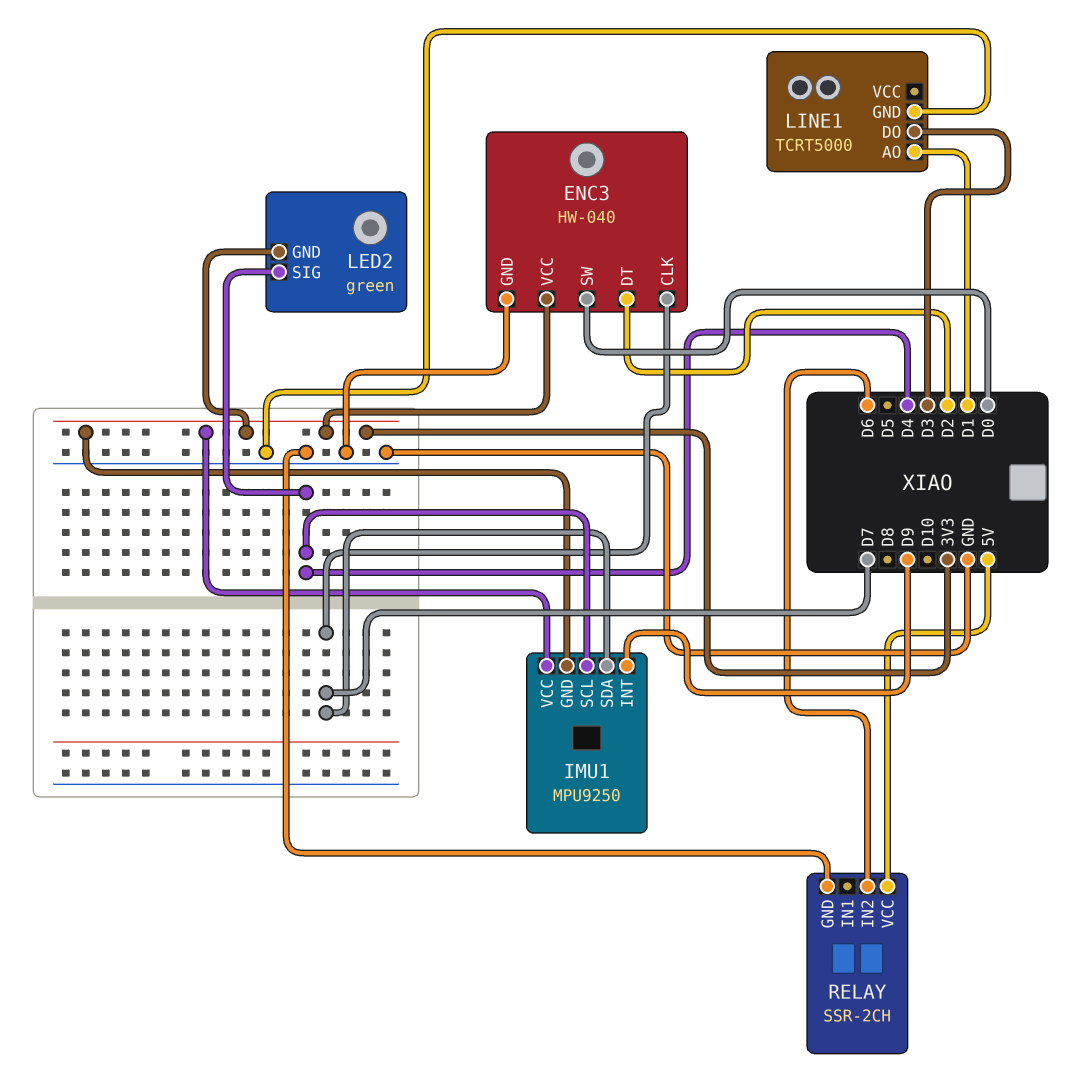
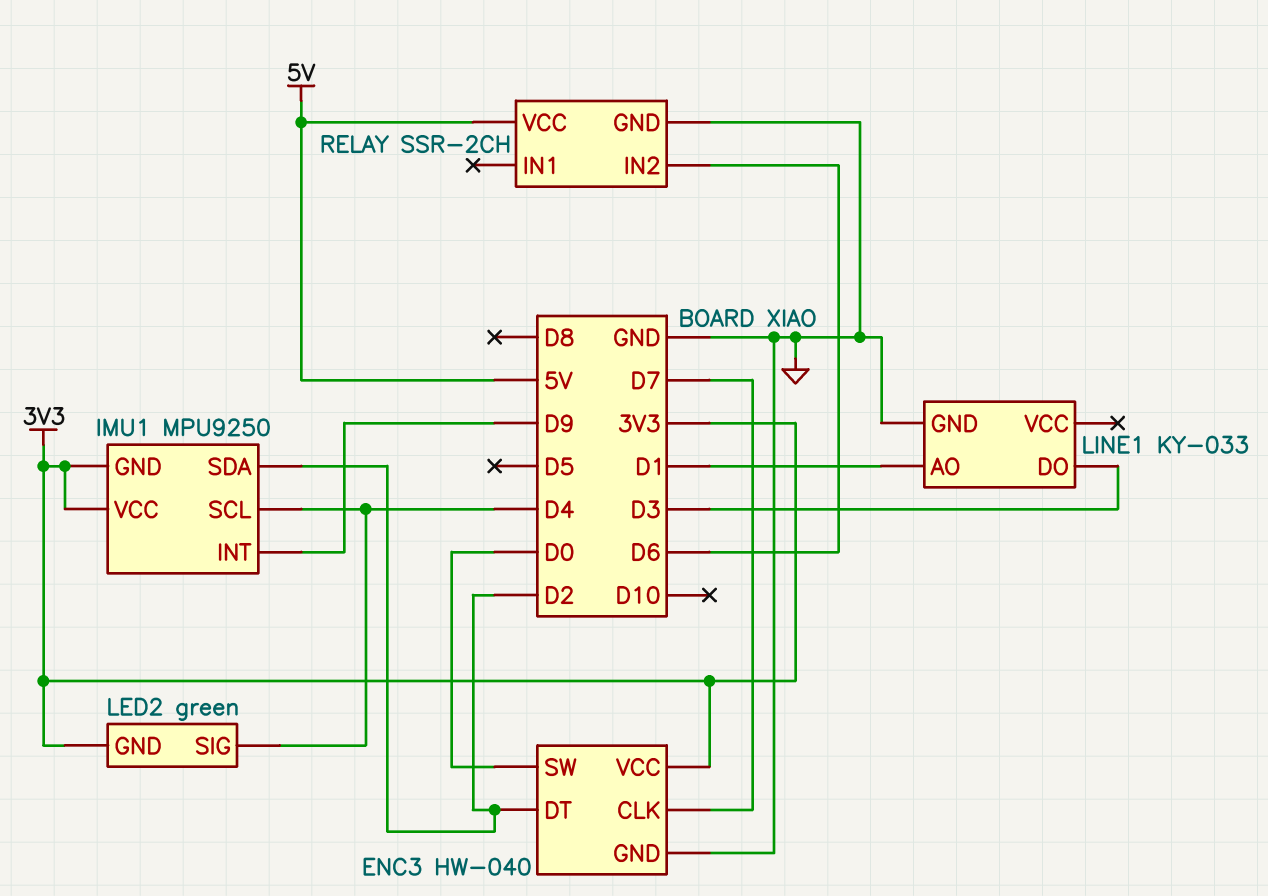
IMU1 pin SDA: D7 -> D2
LINE1: TCRT5000 -> KY-033

